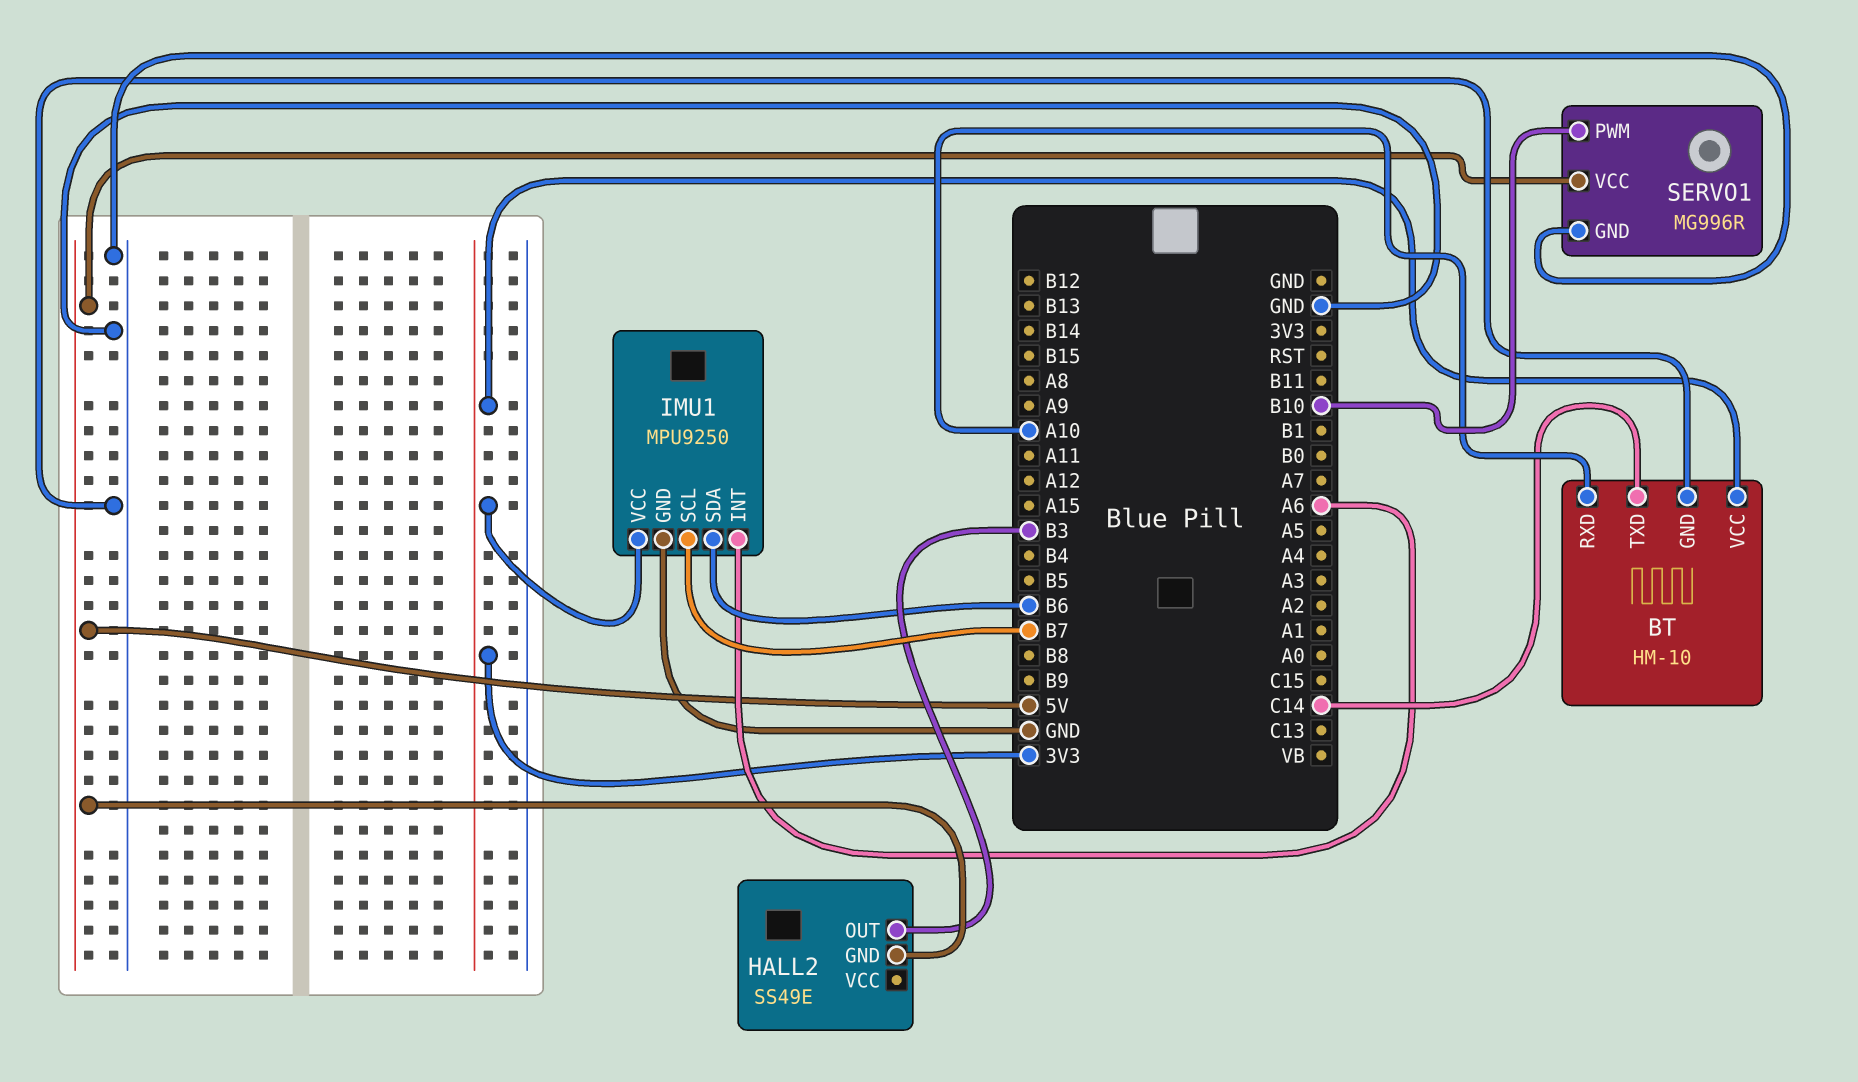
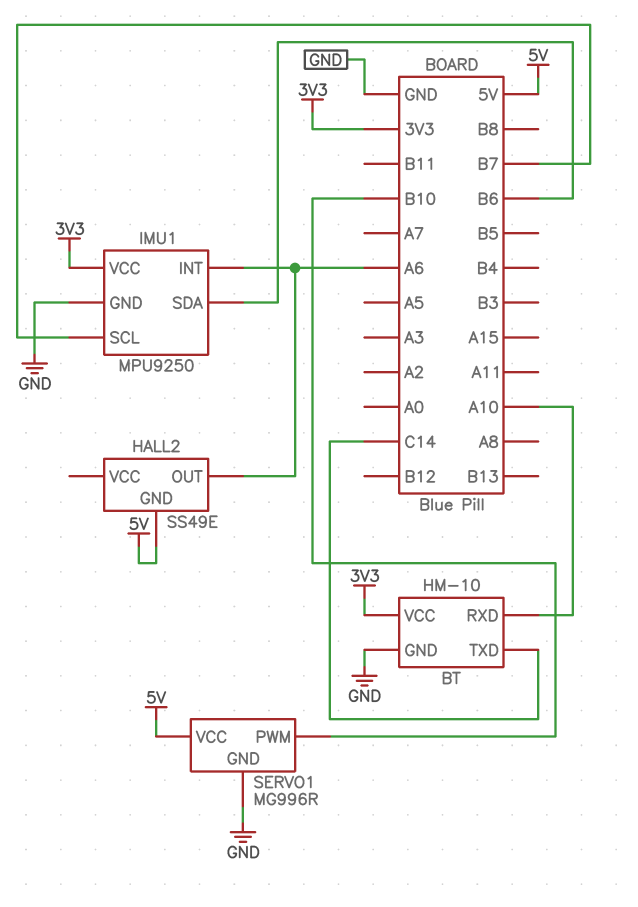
HALL2 pin OUT: B3 -> A6

